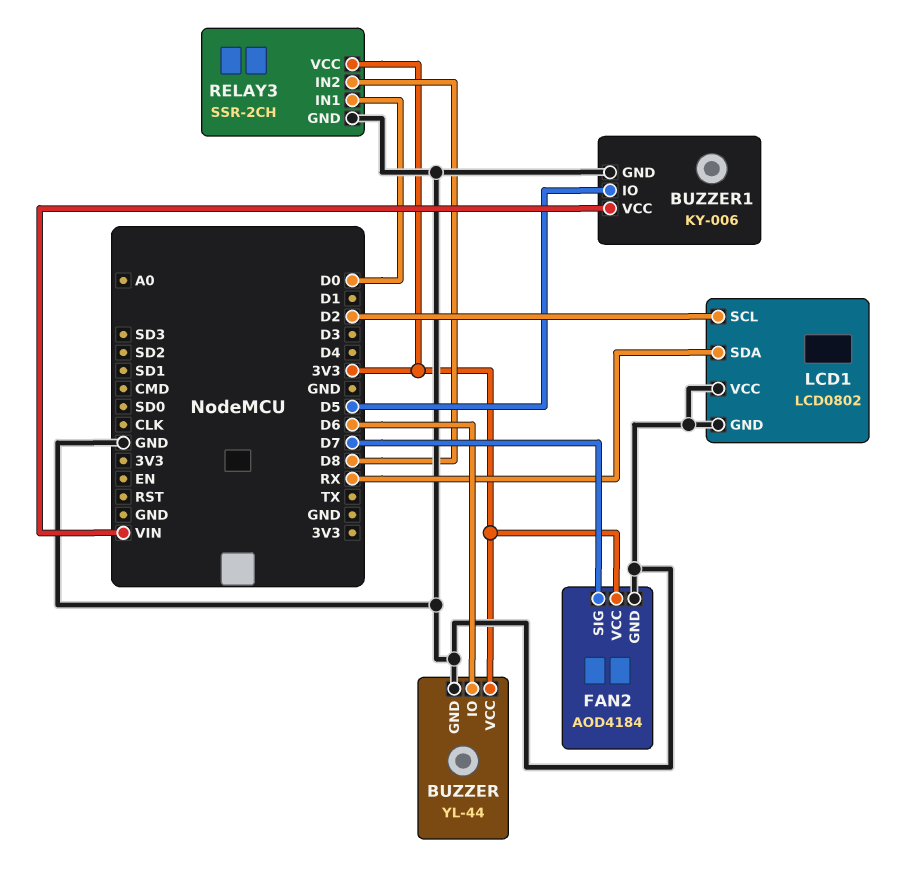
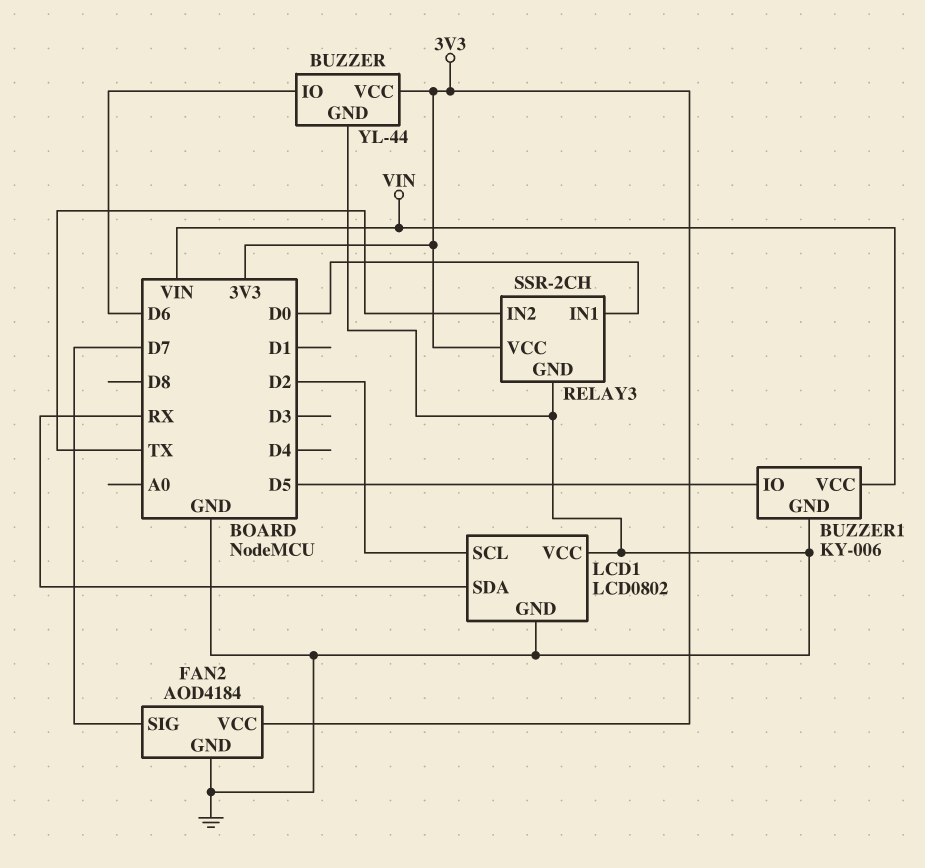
RELAY3 pin IN2: D8 -> TX

